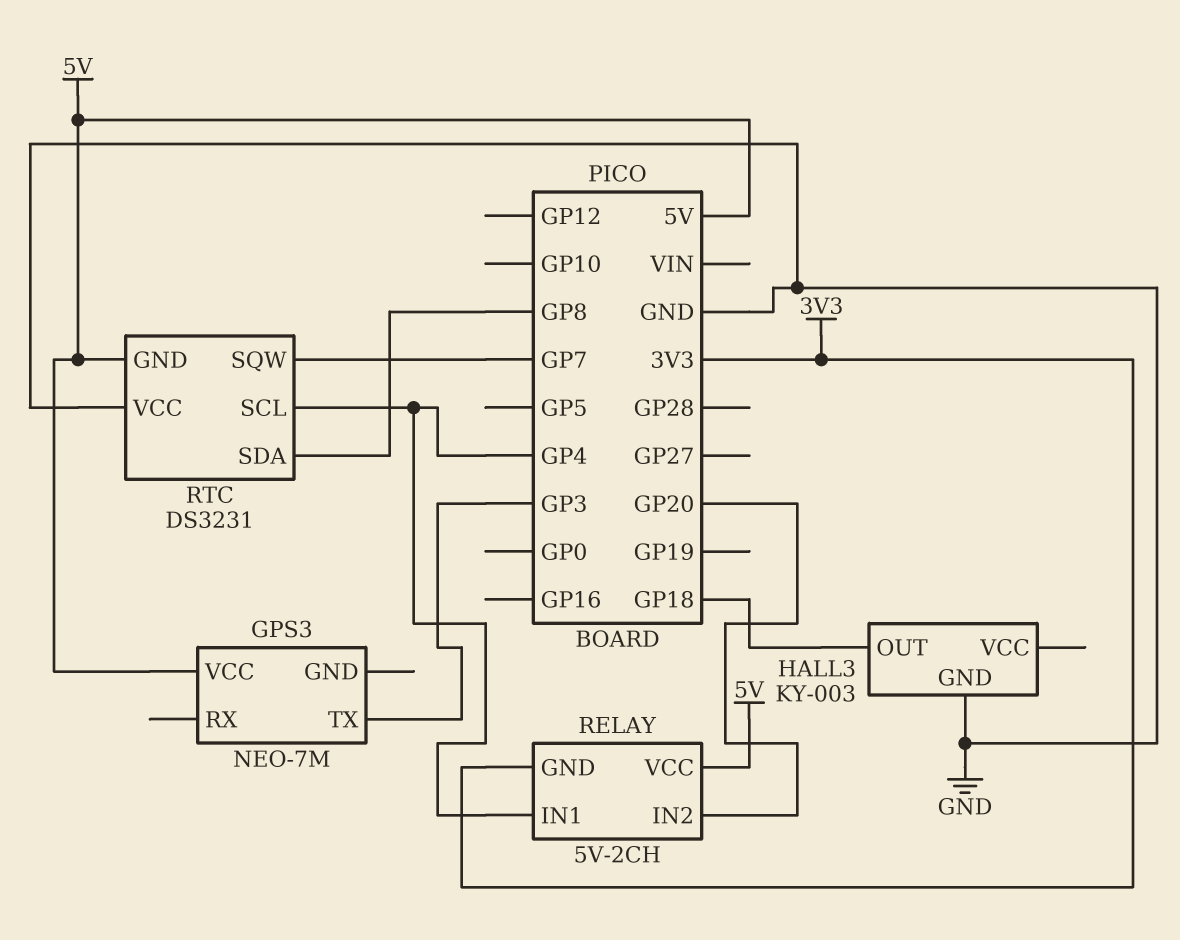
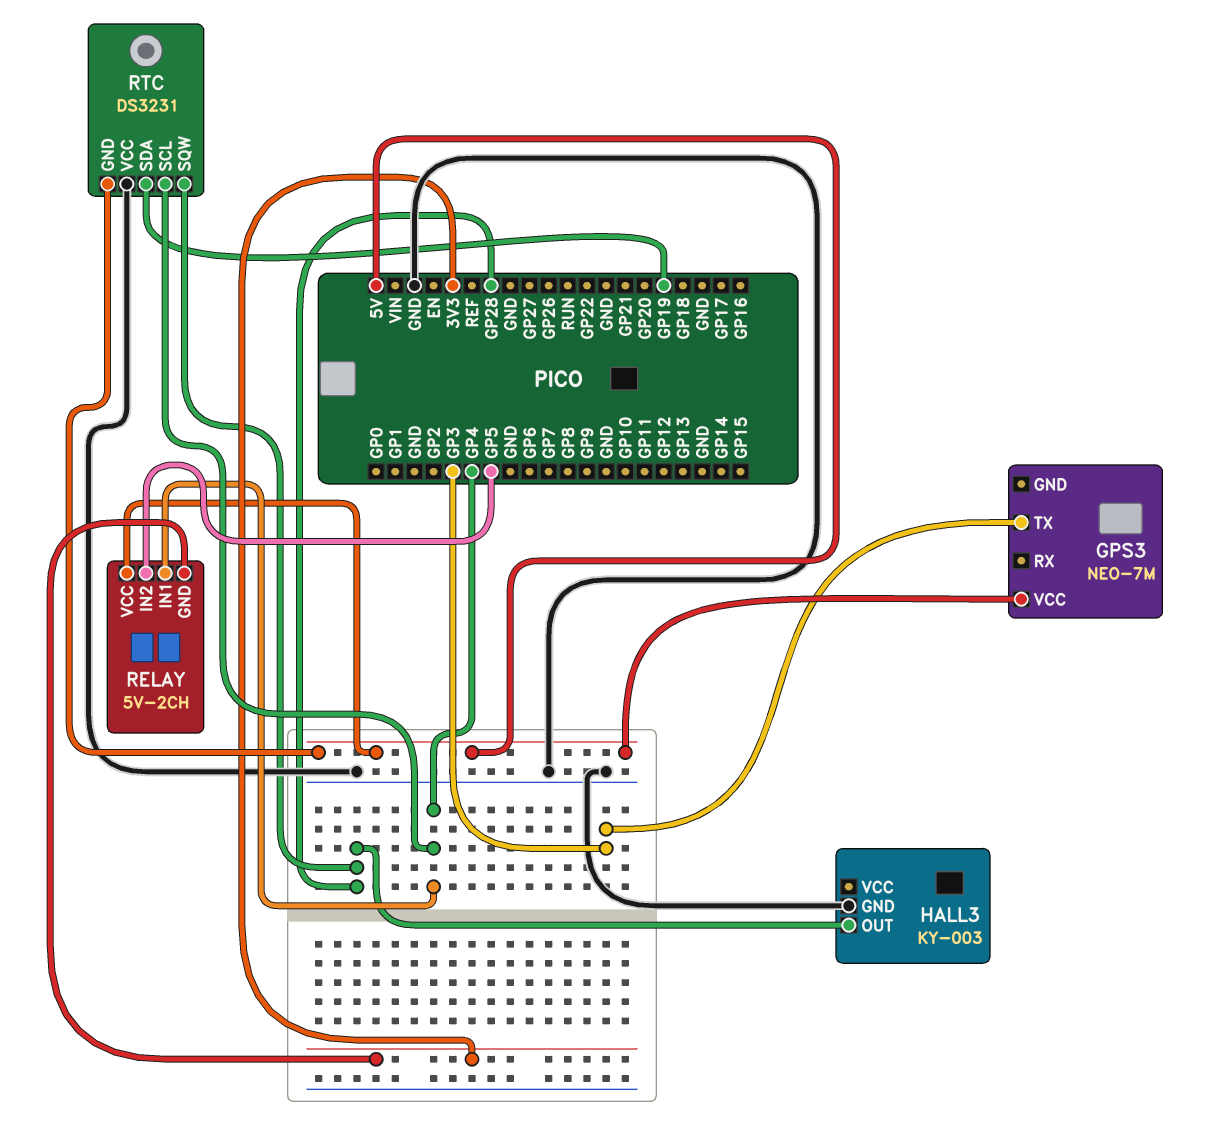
HALL3 pin OUT: GP18 -> GP28
RELAY pin IN2: GP20 -> GP5
RTC pin SDA: GP8 -> GP19
RTC pin SQW: GP7 -> GP28

